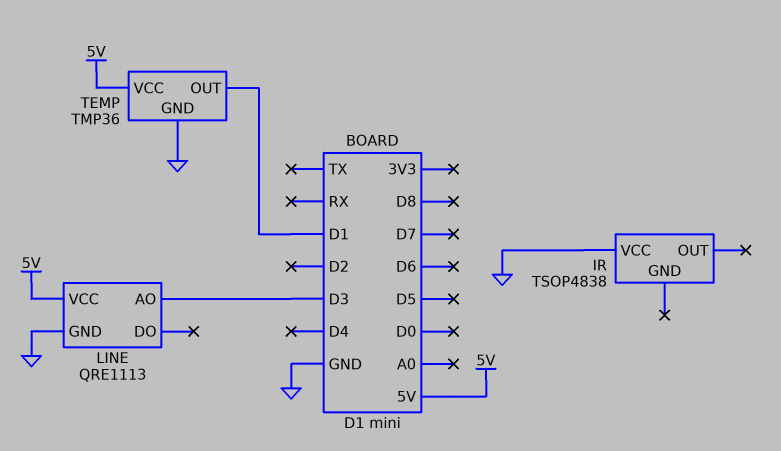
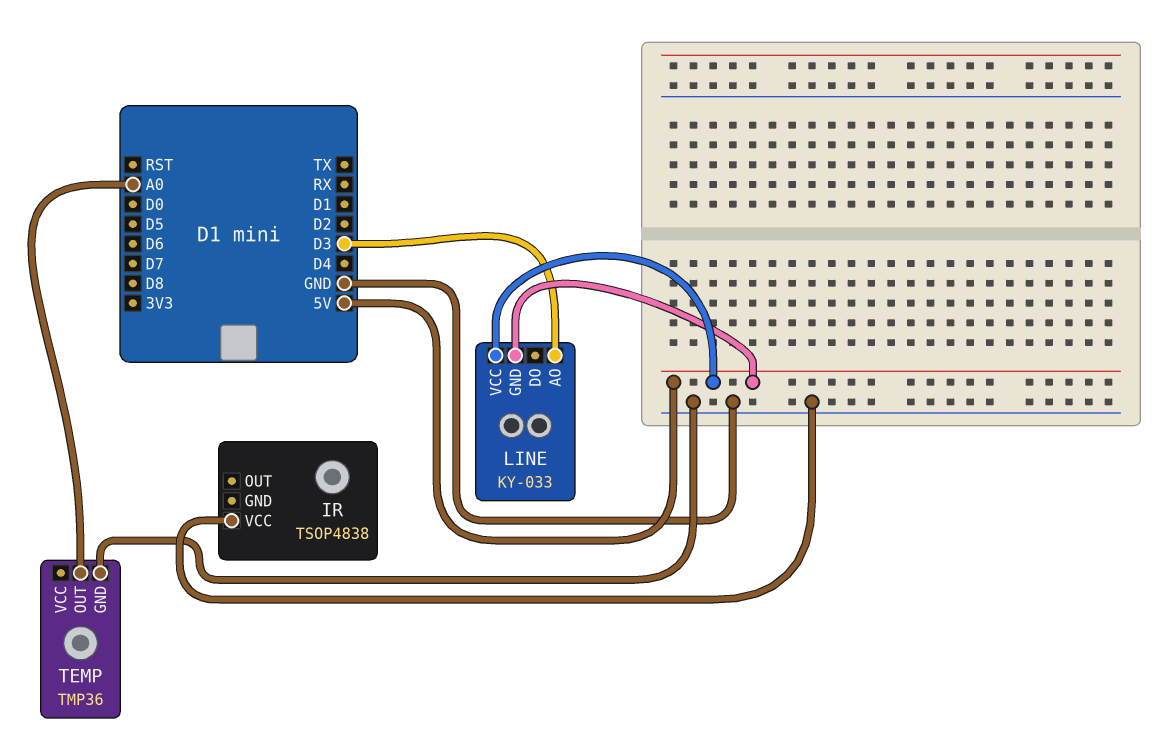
LINE: QRE1113 -> KY-033
LINE pin GND: GND -> 5V
TEMP pin OUT: D1 -> A0
TEMP pin VCC: 5V -> none

